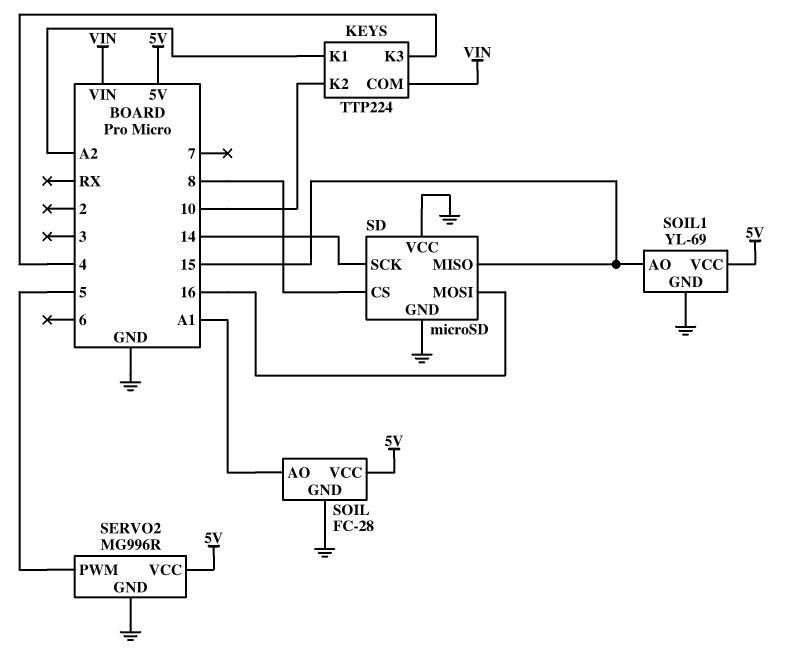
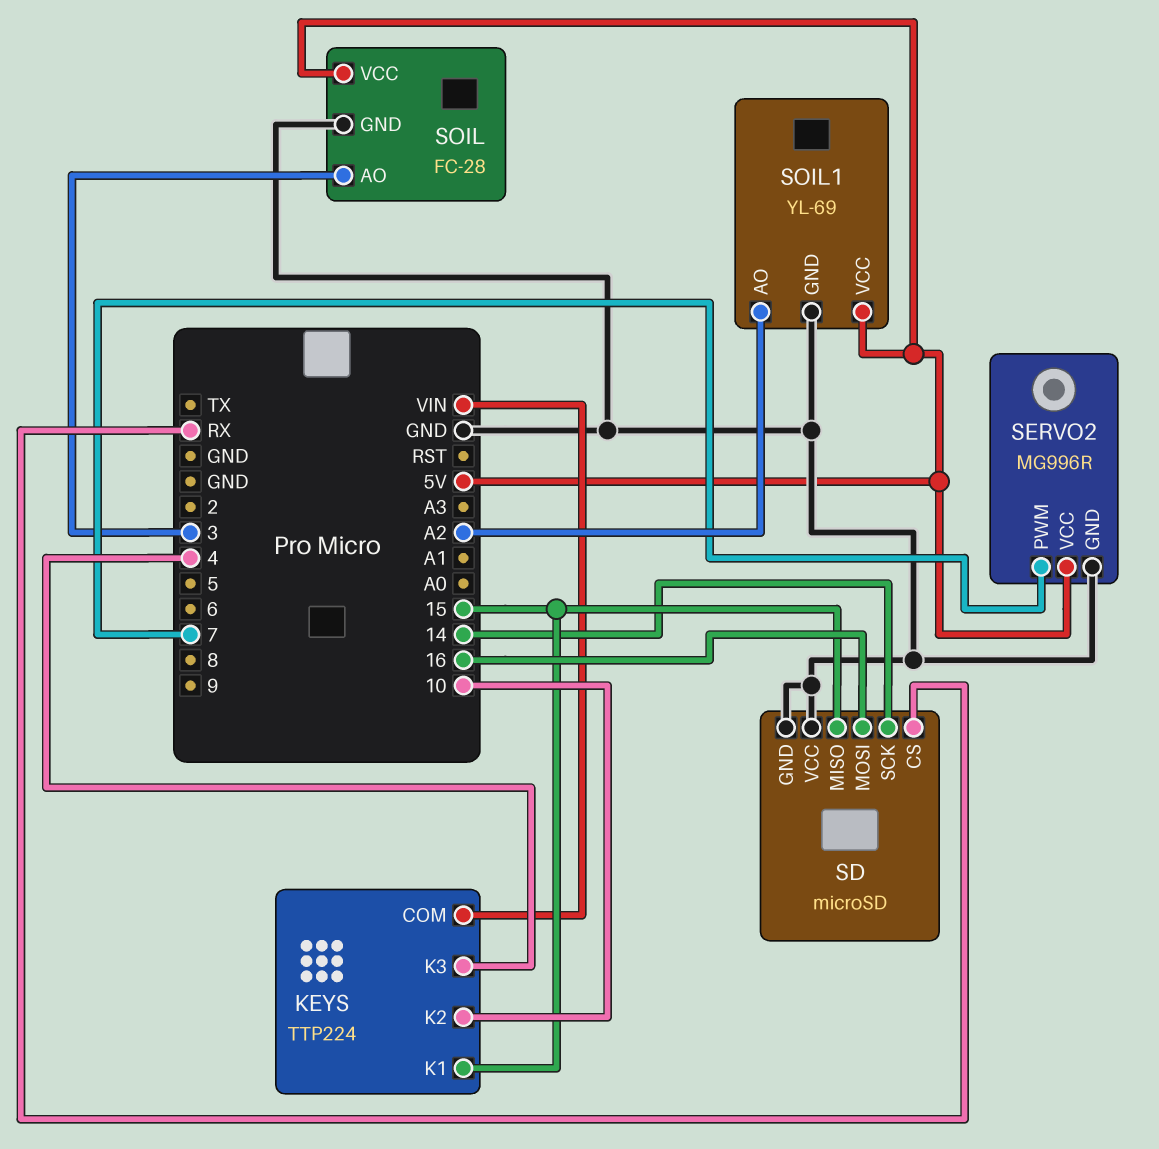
KEYS pin K1: A2 -> 15
SD pin CS: 8 -> RX
SERVO2 pin PWM: 5 -> 7
SOIL pin AO: A1 -> 3
SOIL1 pin AO: 15 -> A2

